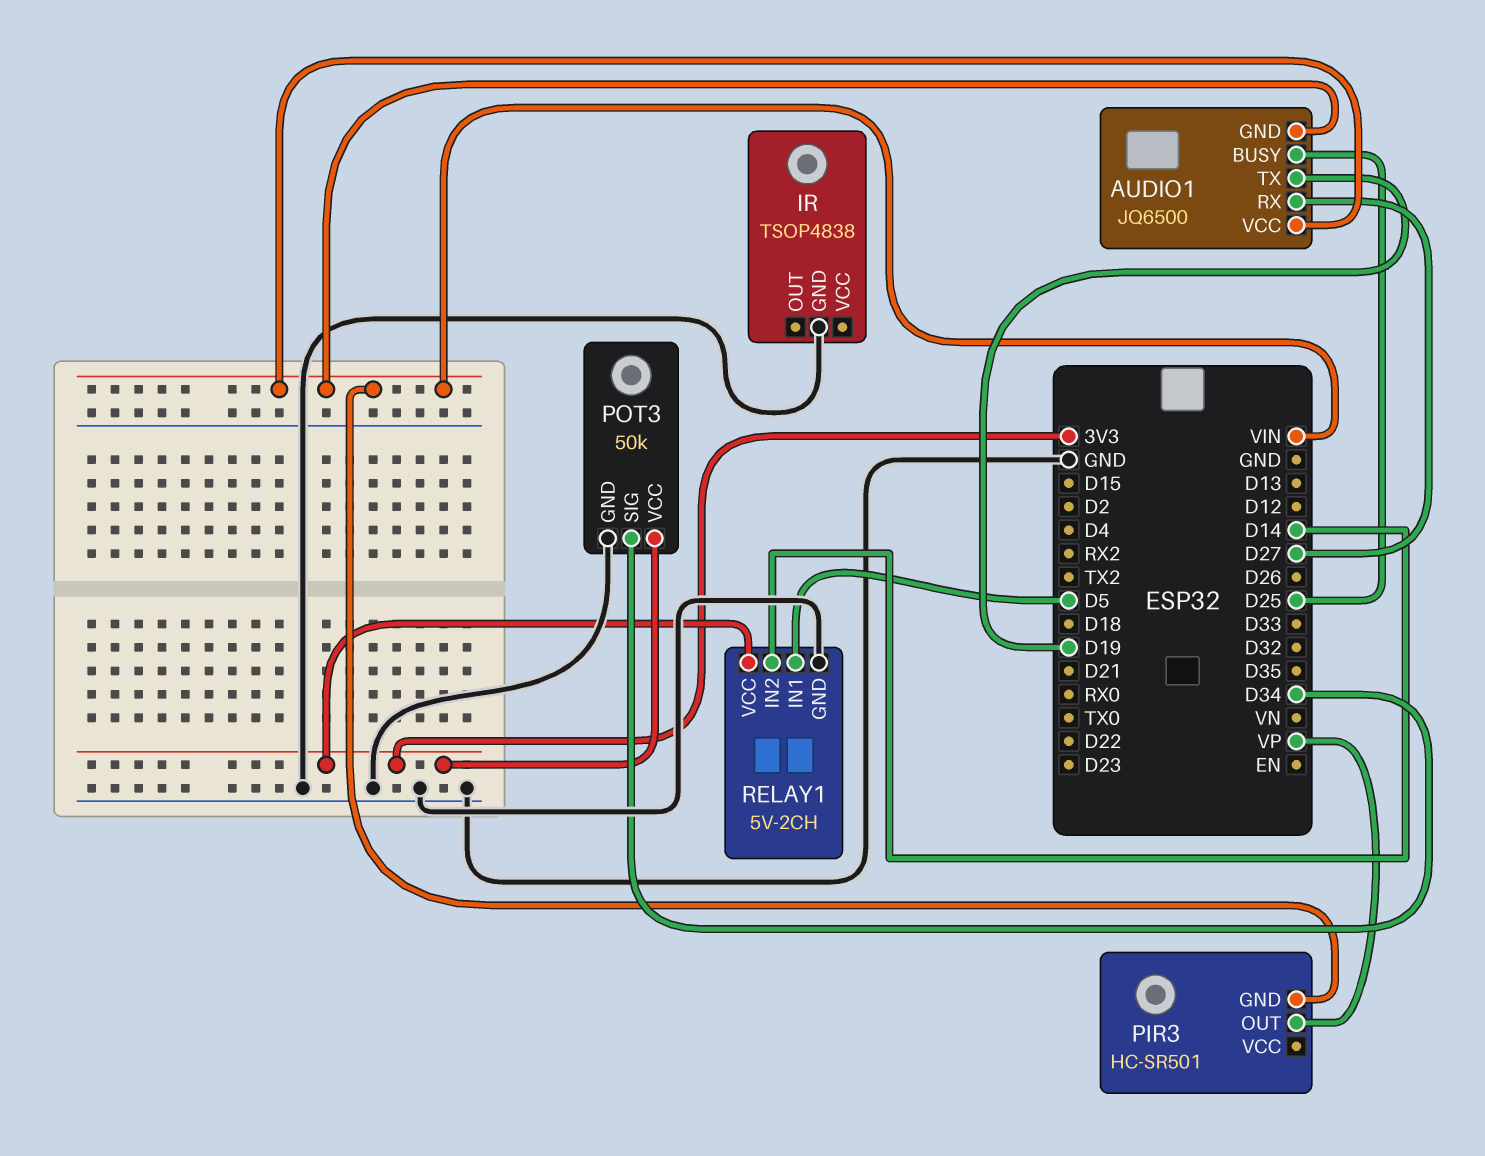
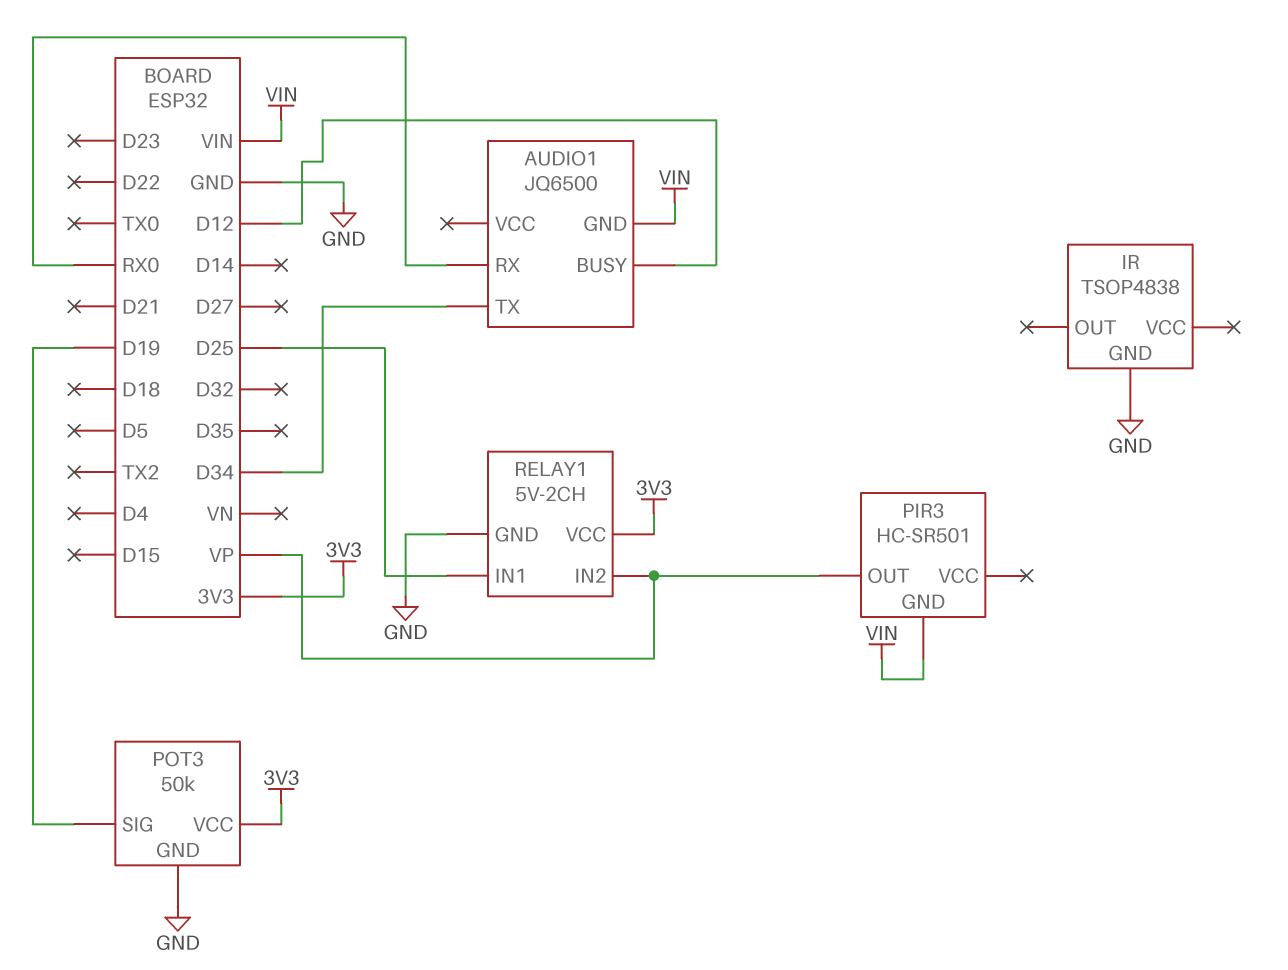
AUDIO1 pin BUSY: D25 -> D12
AUDIO1 pin RX: D27 -> RX0
AUDIO1 pin TX: D19 -> D34
AUDIO1 pin VCC: VIN -> none
POT3 pin SIG: D34 -> D19
RELAY1 pin IN1: D5 -> D25
RELAY1 pin IN2: D14 -> VP

